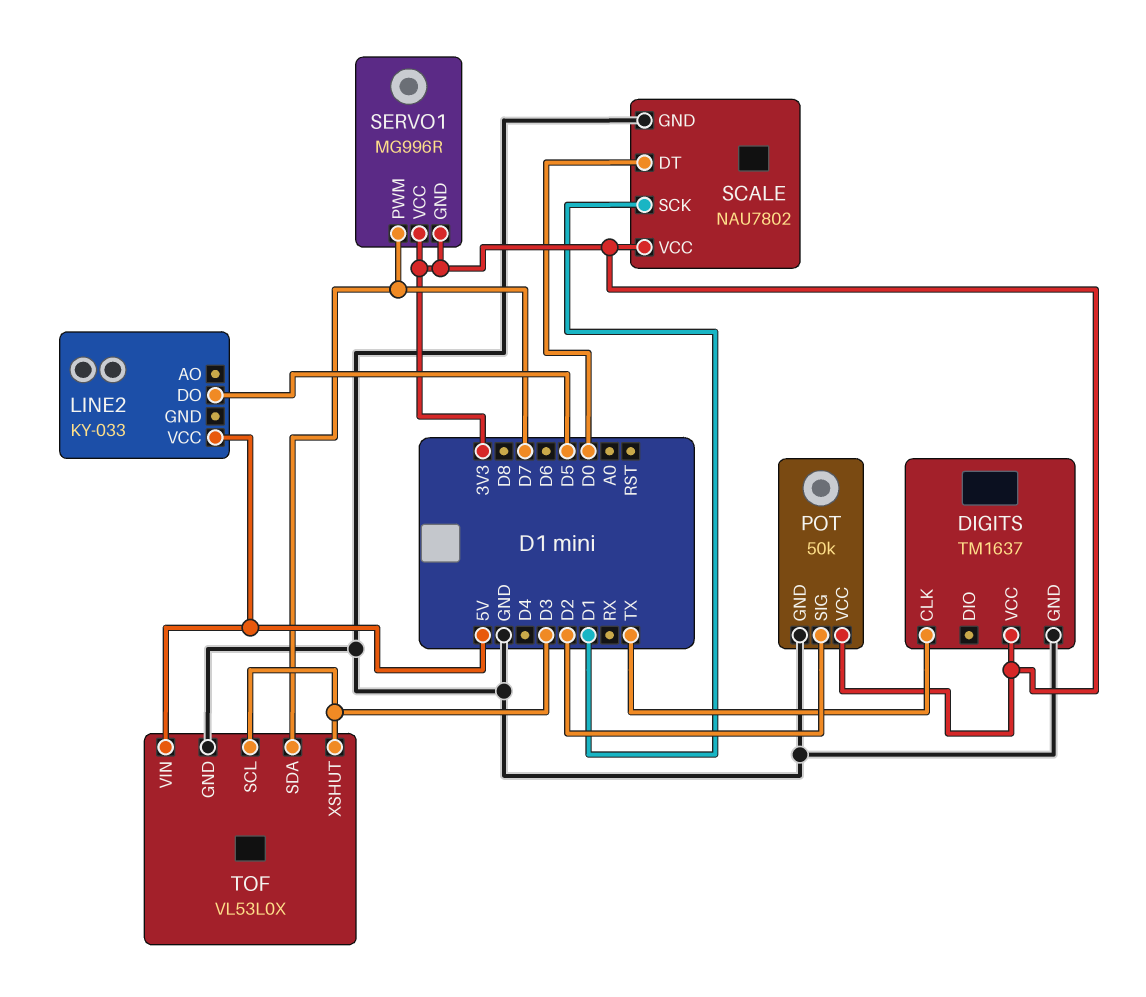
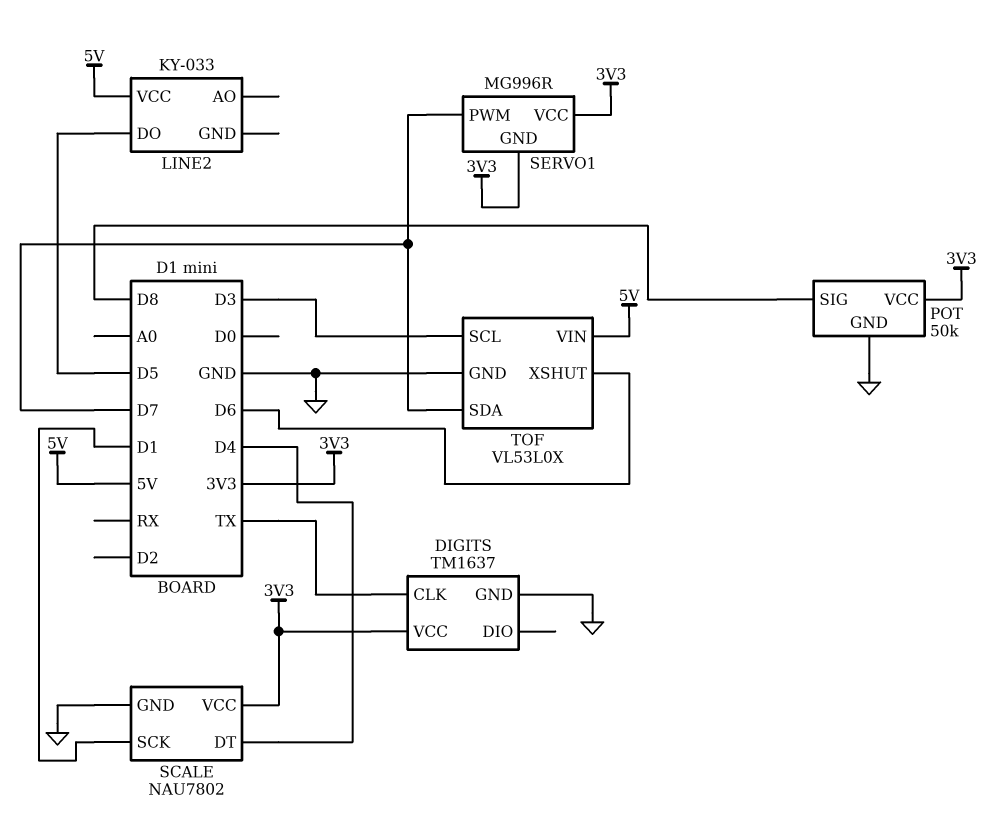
POT pin SIG: D2 -> D8
SCALE pin DT: D0 -> D4
TOF pin XSHUT: D3 -> D6

